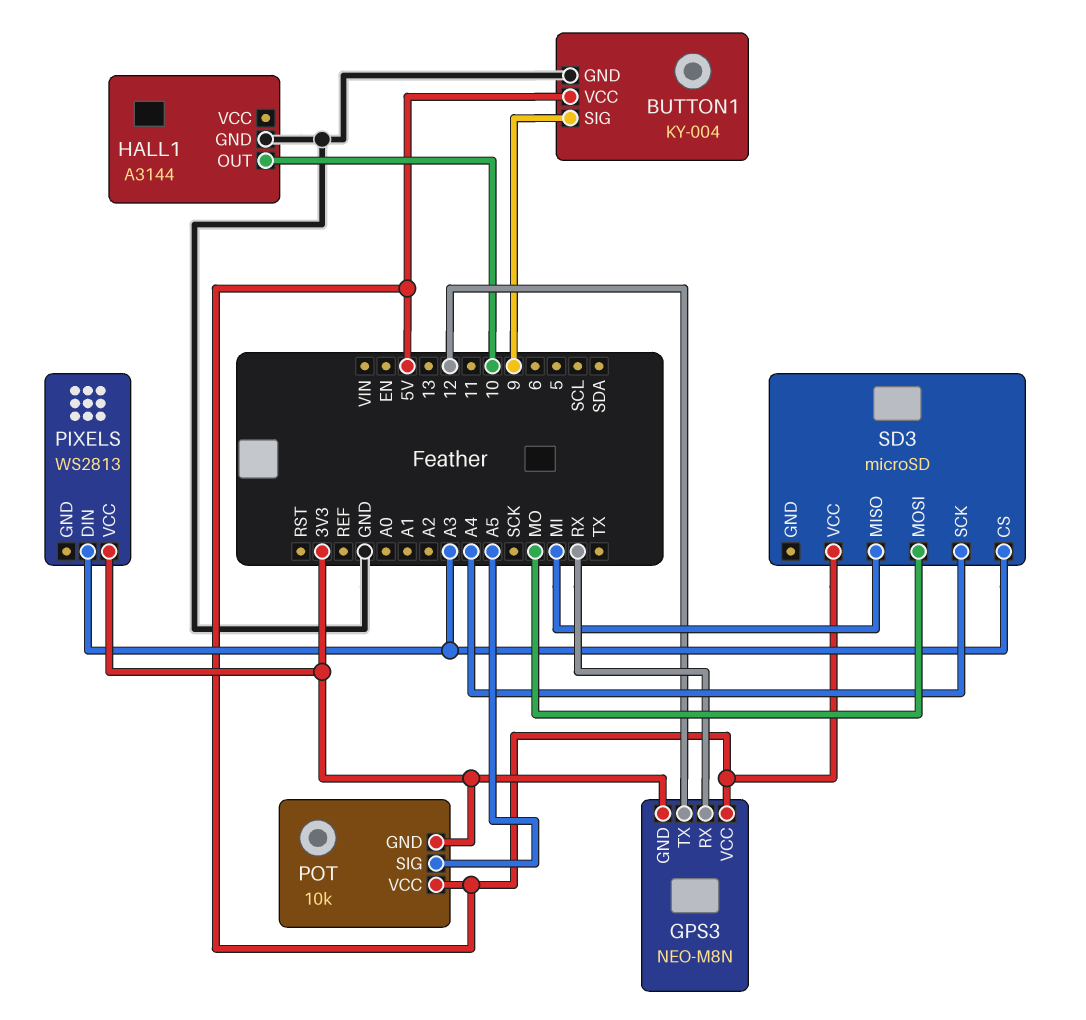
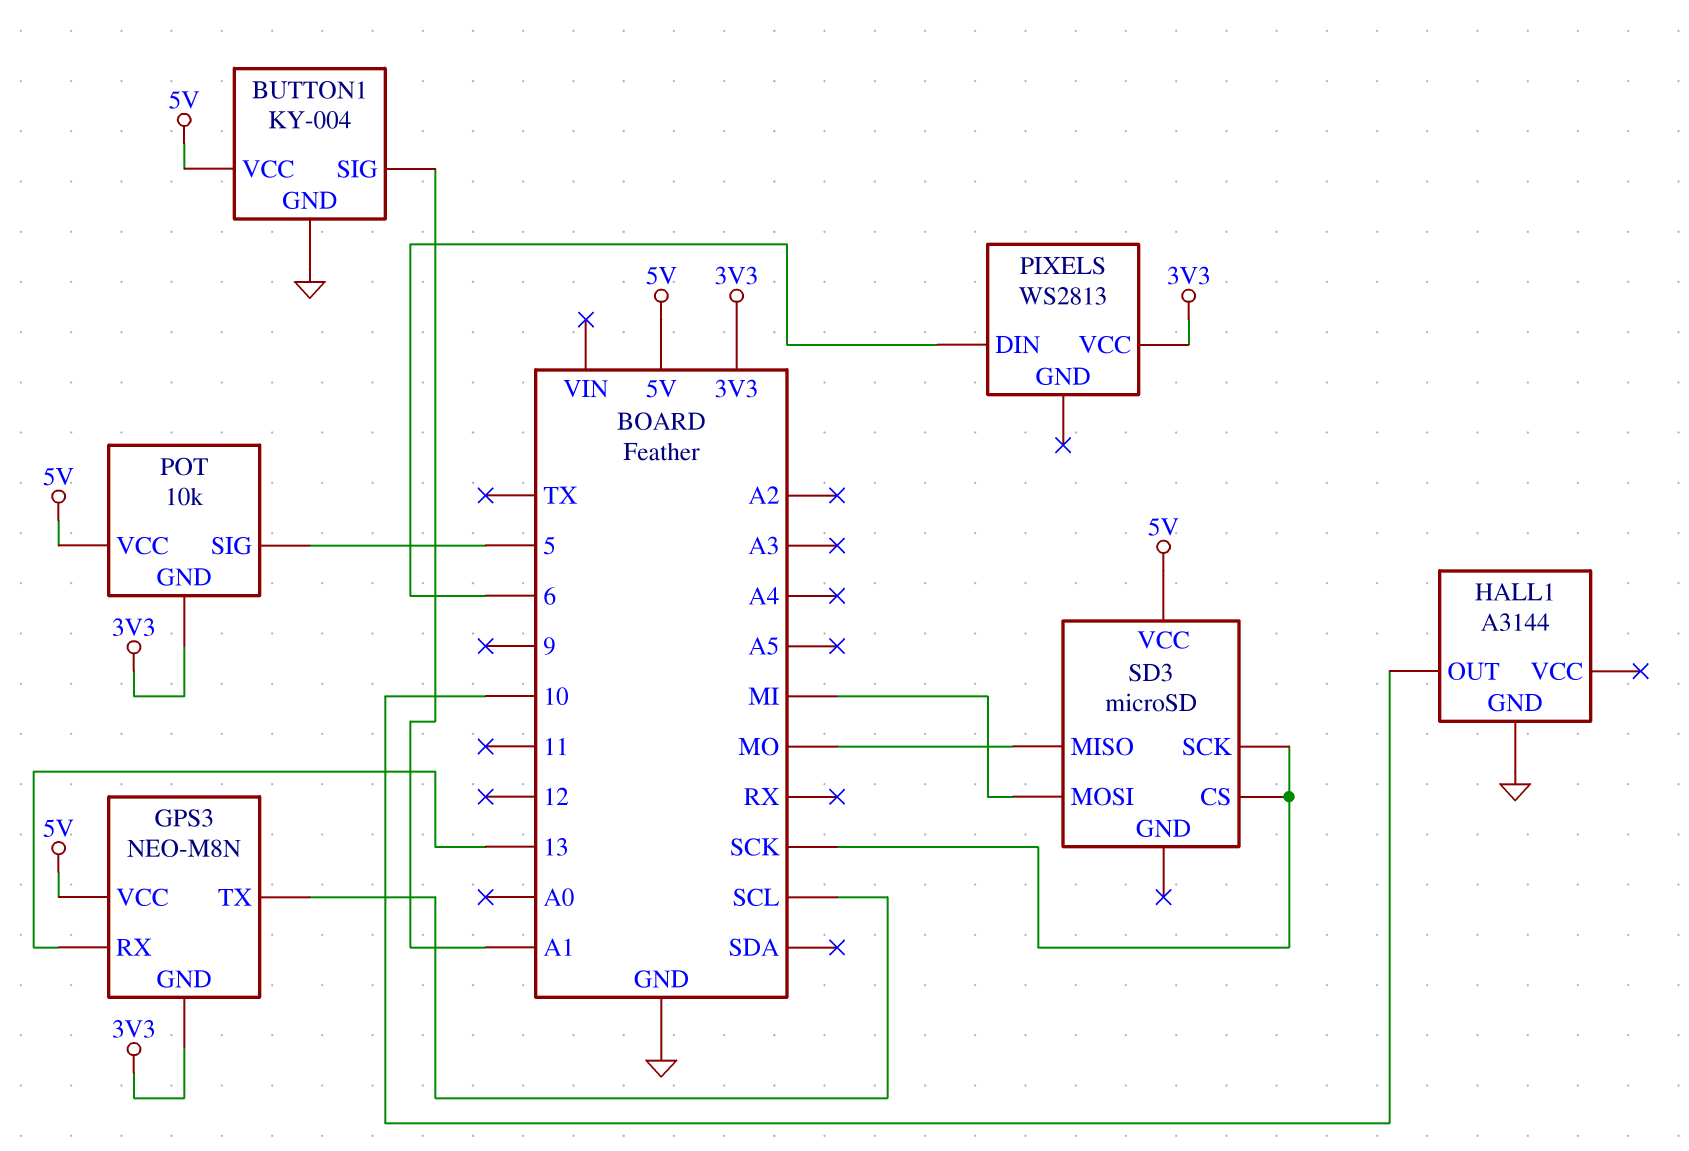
BUTTON1 pin SIG: 9 -> A1
GPS3 pin RX: RX -> 13
GPS3 pin TX: 12 -> SCL
PIXELS pin DIN: A3 -> 6
POT pin SIG: A5 -> 5
SD3 pin CS: A3 -> SCK
SD3 pin MISO: MI -> MO
SD3 pin MOSI: MO -> MI
SD3 pin SCK: A4 -> SCK

